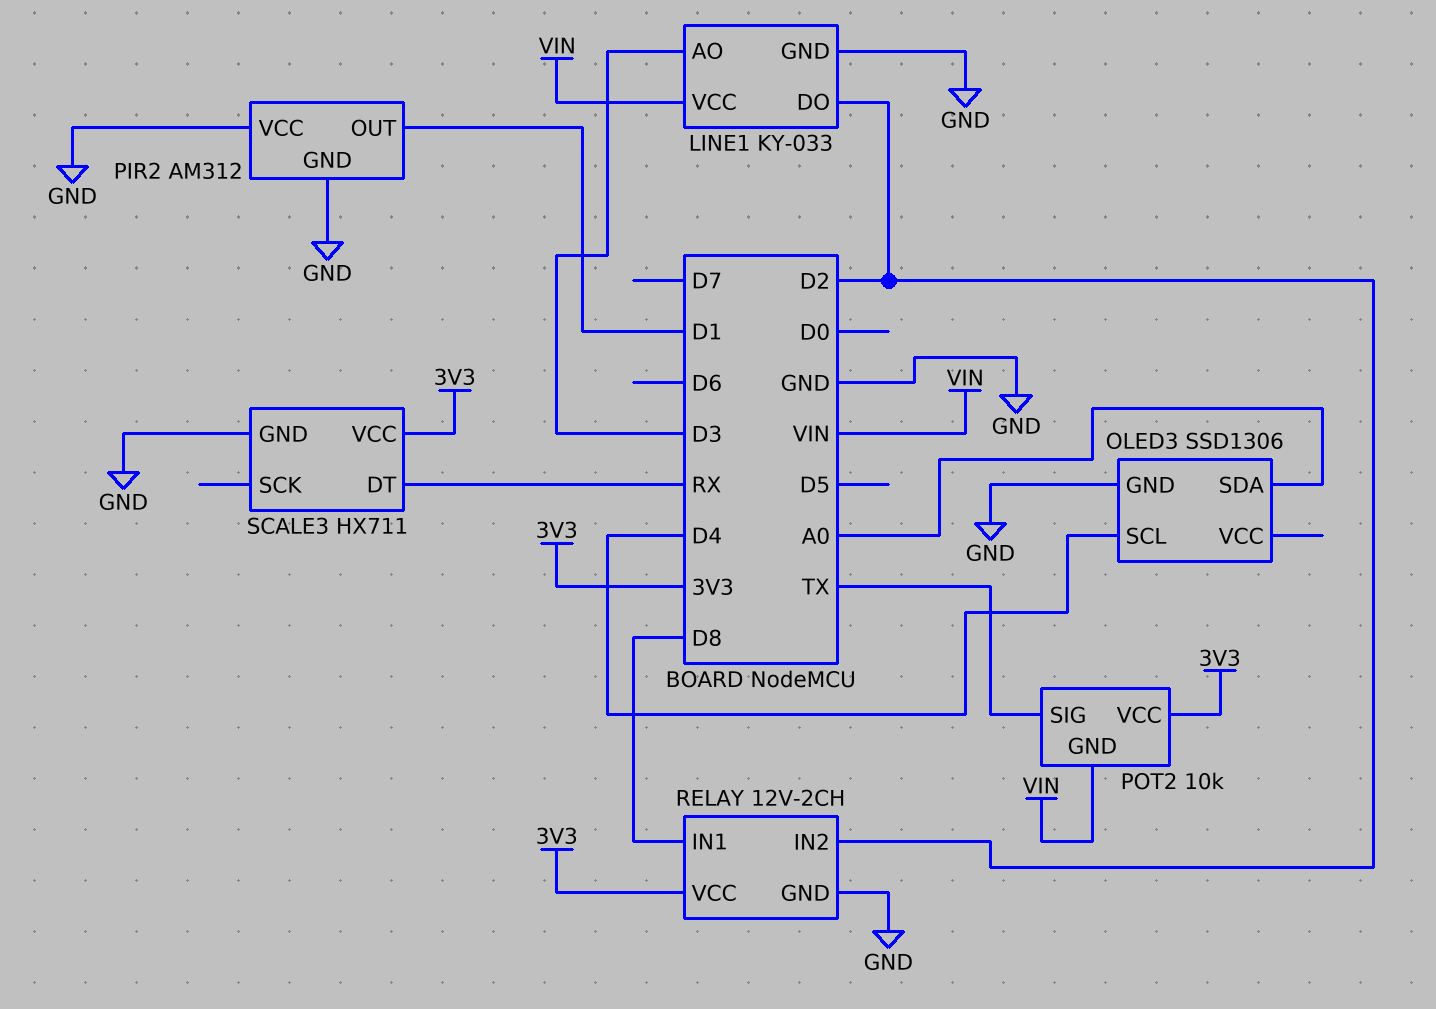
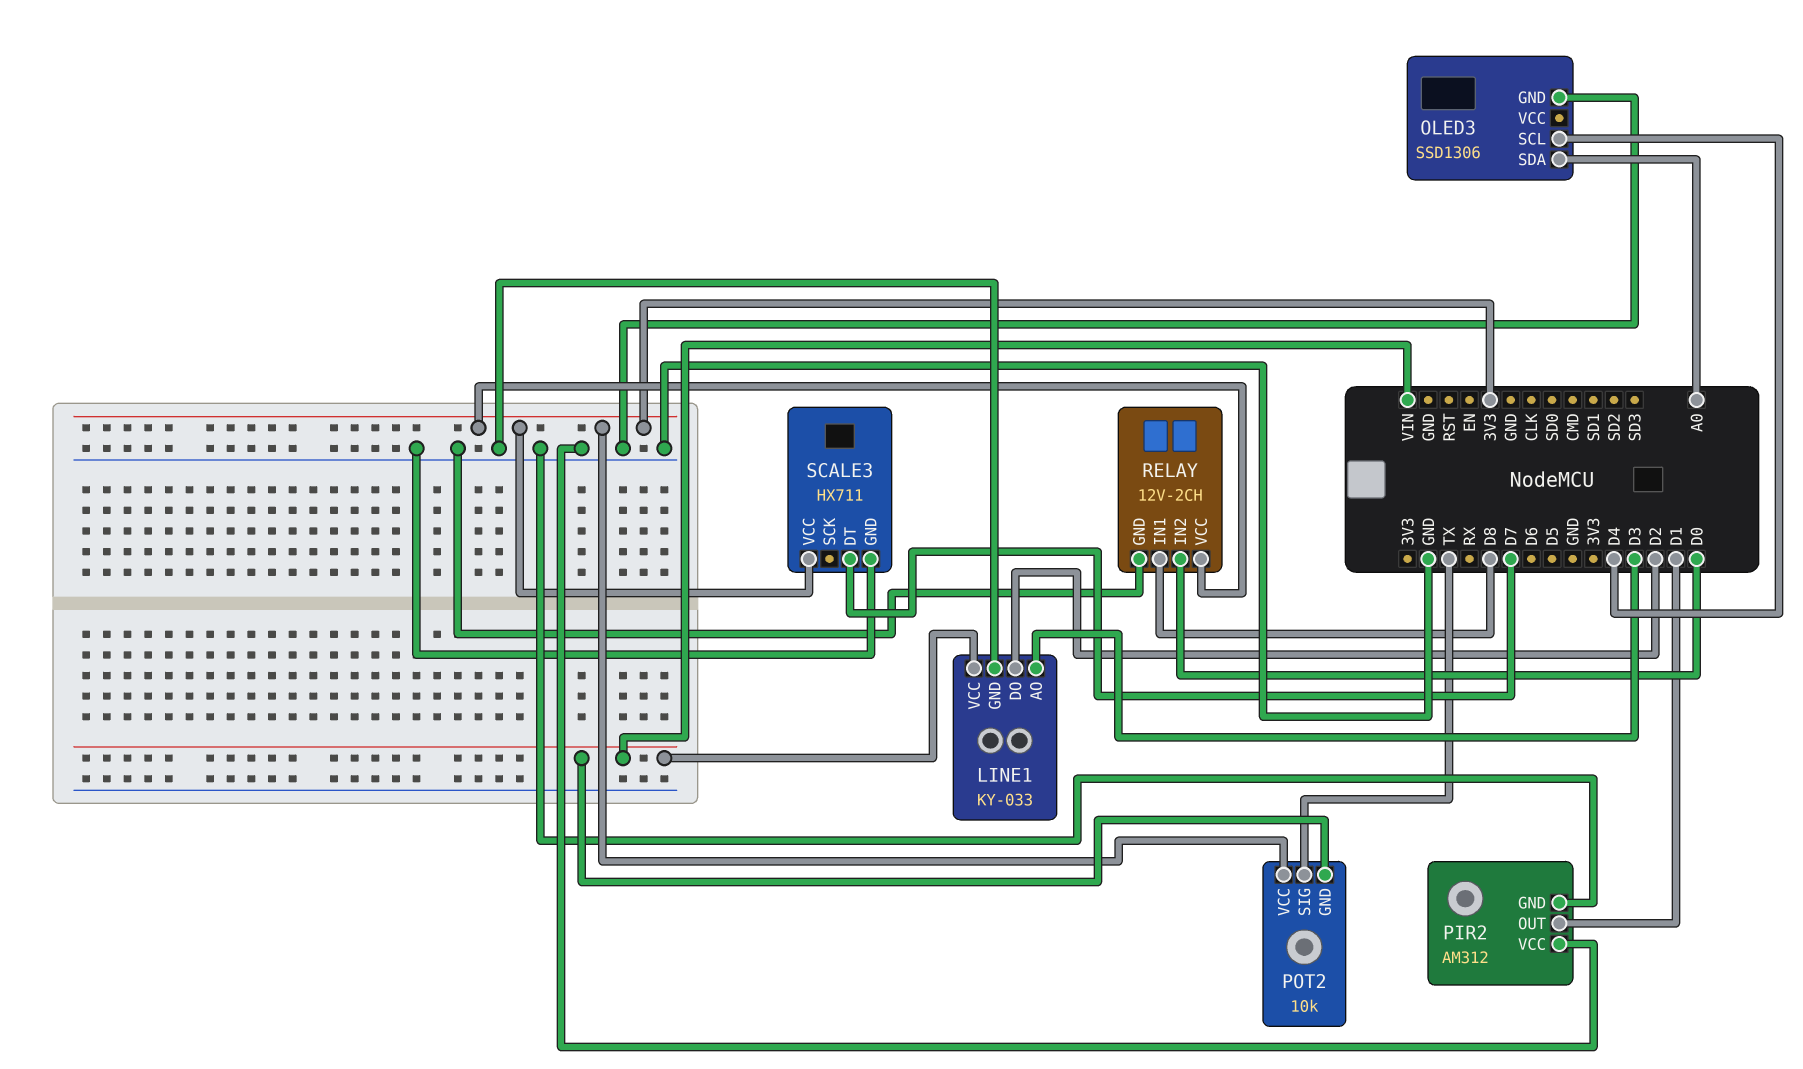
RELAY pin IN2: D2 -> D0
SCALE3 pin DT: RX -> D7

